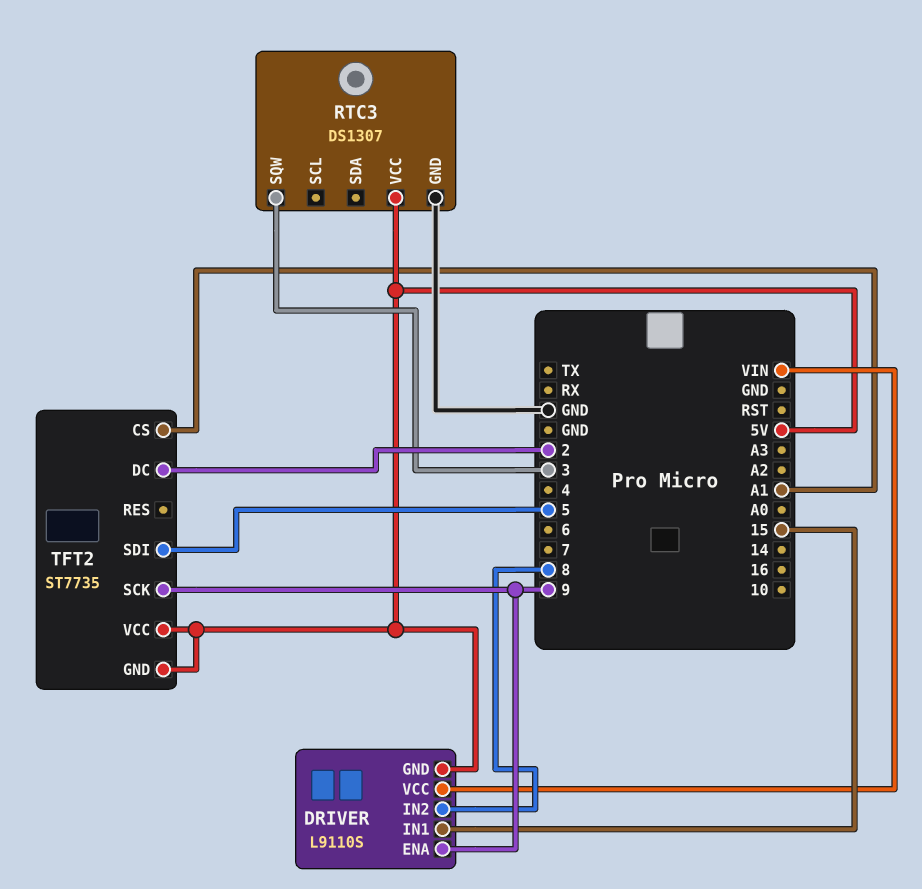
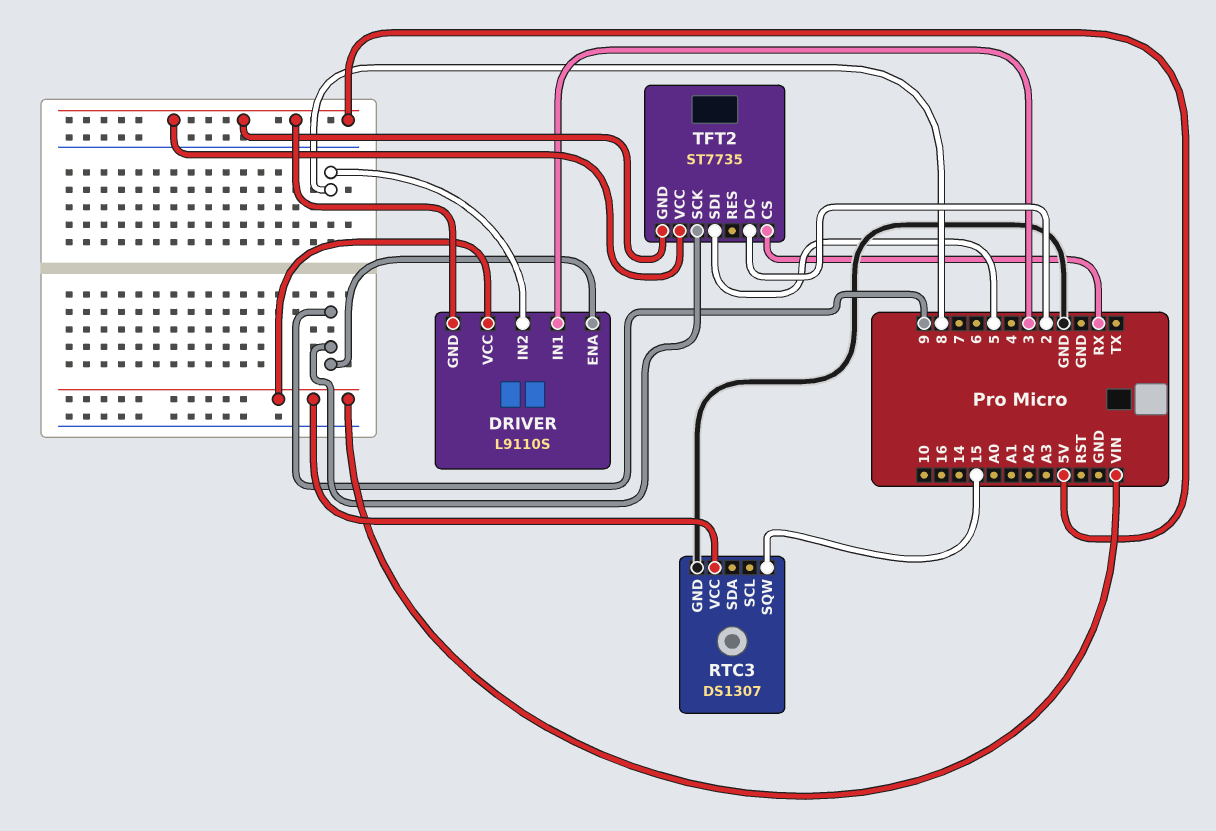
DRIVER pin IN1: 15 -> 3
RTC3 pin SQW: 3 -> 15
RTC3 pin VCC: 5V -> VIN
TFT2 pin CS: A1 -> RX

